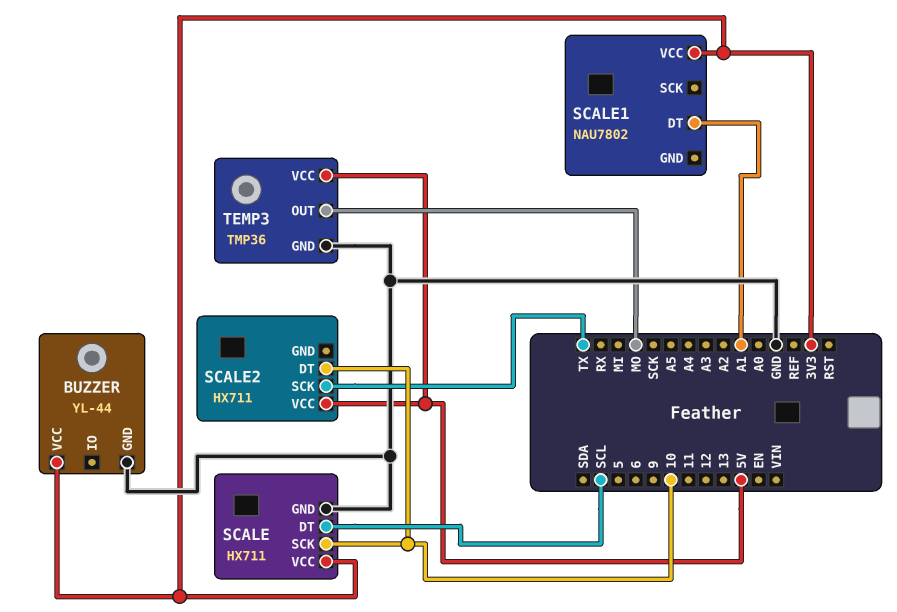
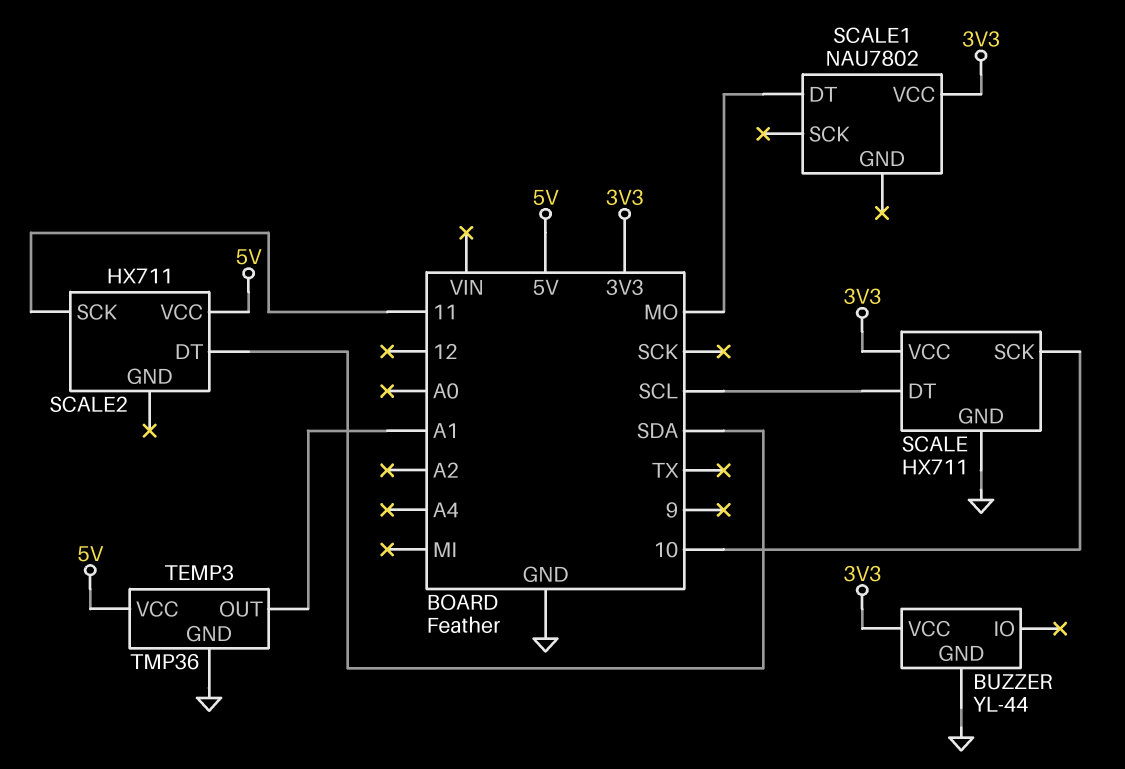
SCALE1 pin DT: A1 -> MO
SCALE2 pin DT: 10 -> SDA
SCALE2 pin SCK: TX -> 11
TEMP3 pin OUT: MO -> A1

